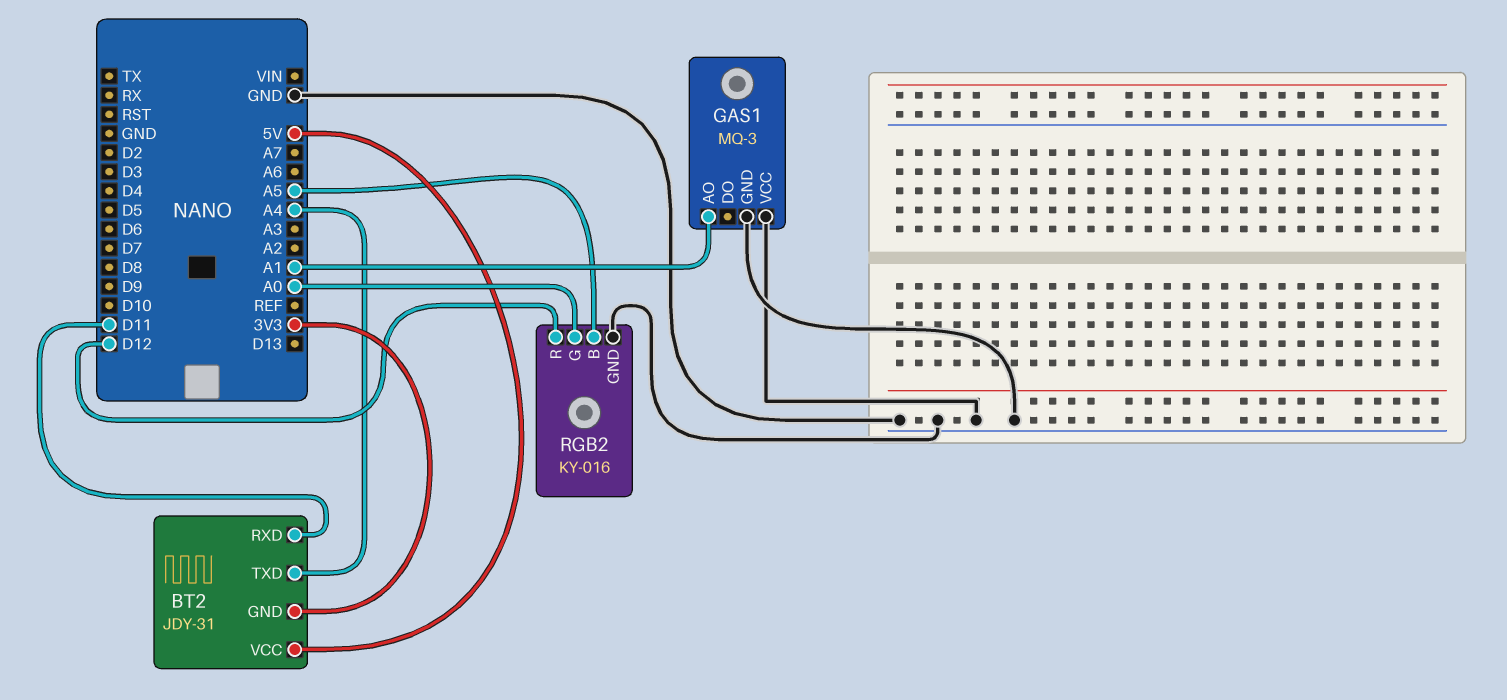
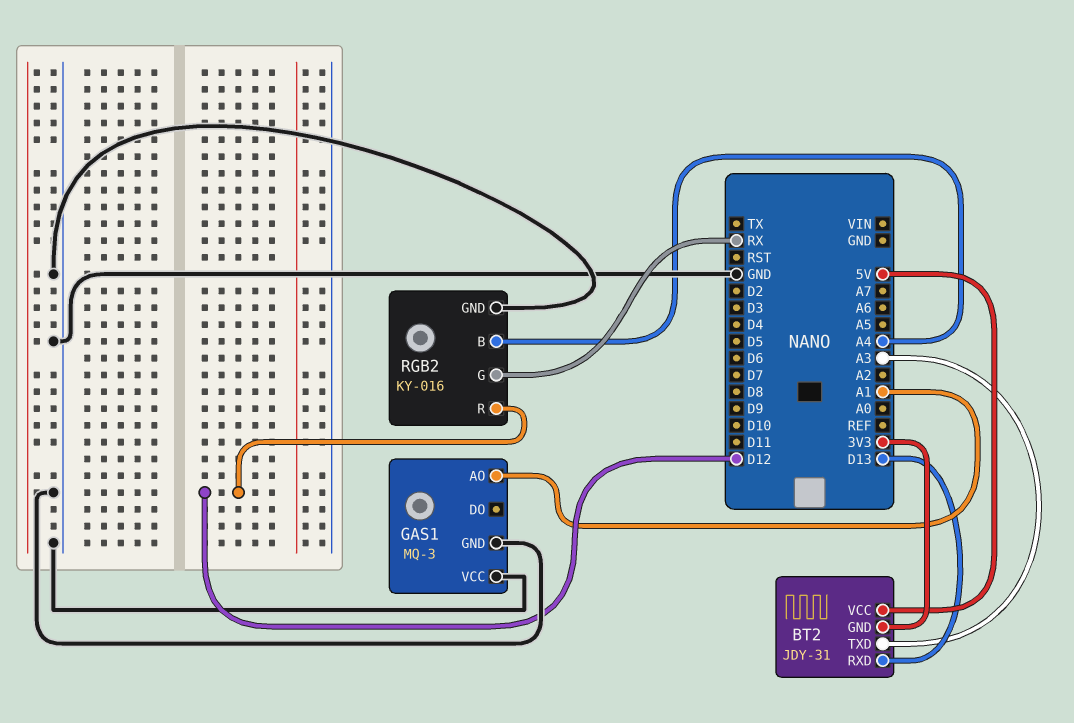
BT2 pin RXD: D11 -> D13
BT2 pin TXD: A4 -> A3
RGB2 pin B: A5 -> A4
RGB2 pin G: A0 -> RX

